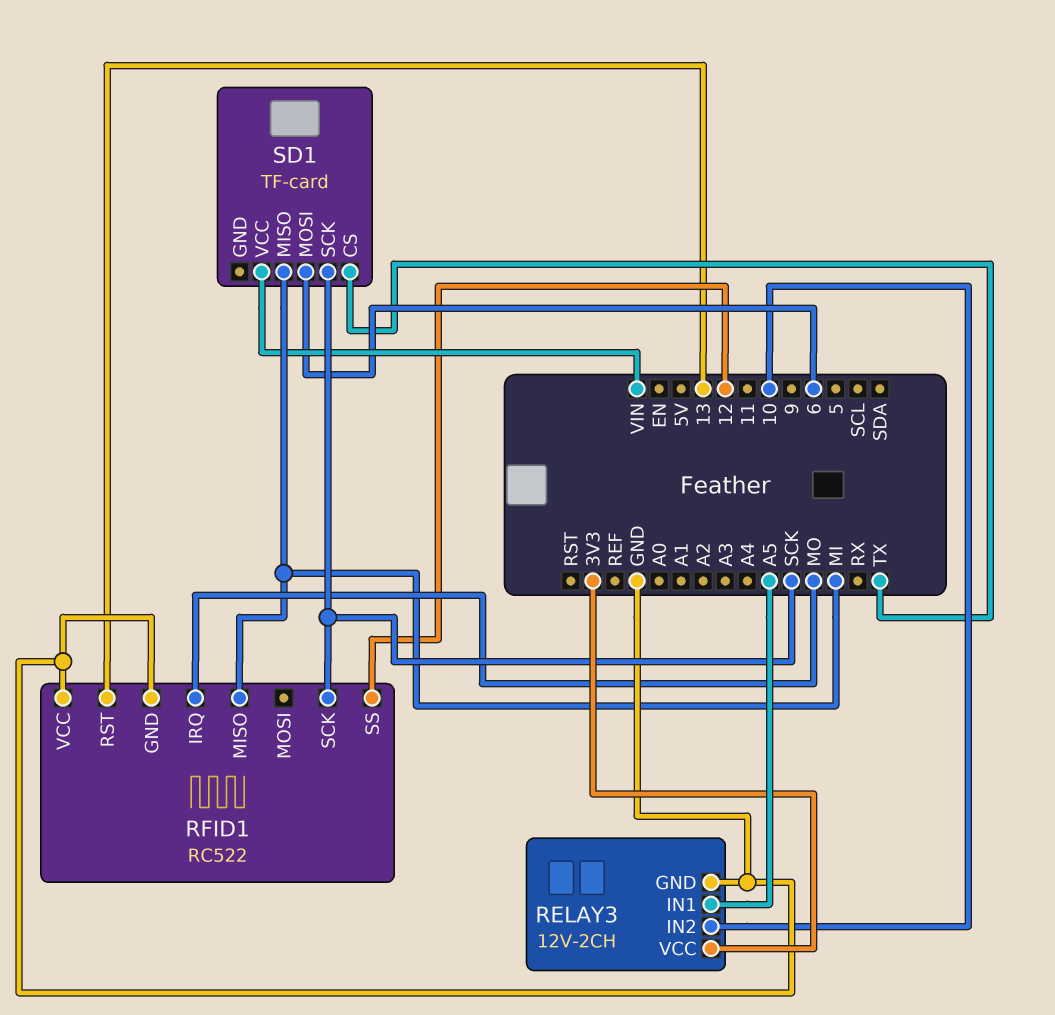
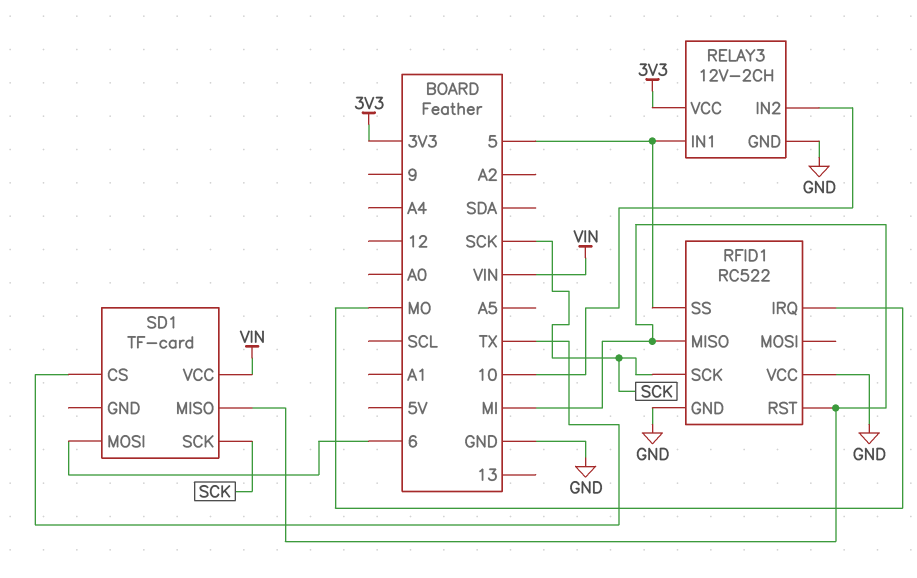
RELAY3 pin IN1: A5 -> 5
RFID1 pin RST: 13 -> MI
RFID1 pin SS: 12 -> 5

